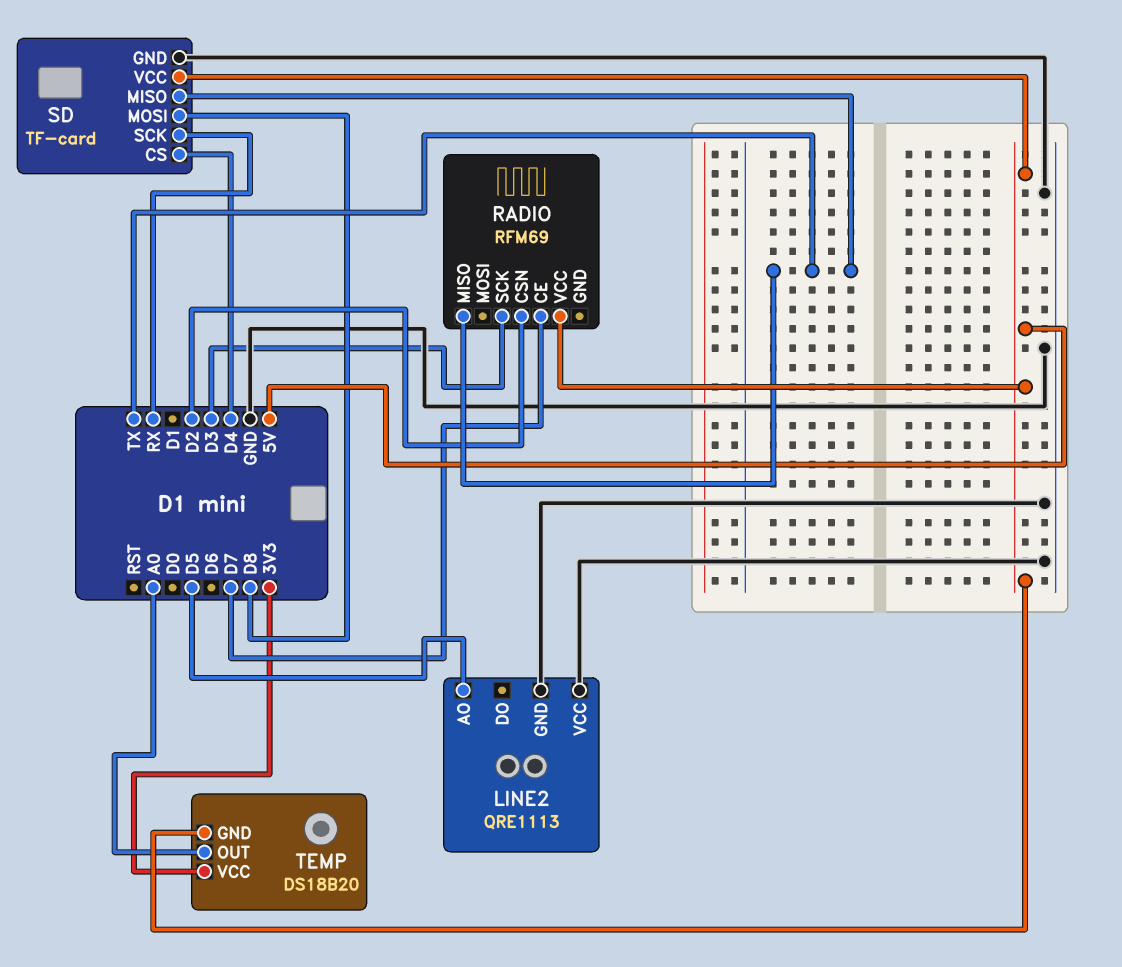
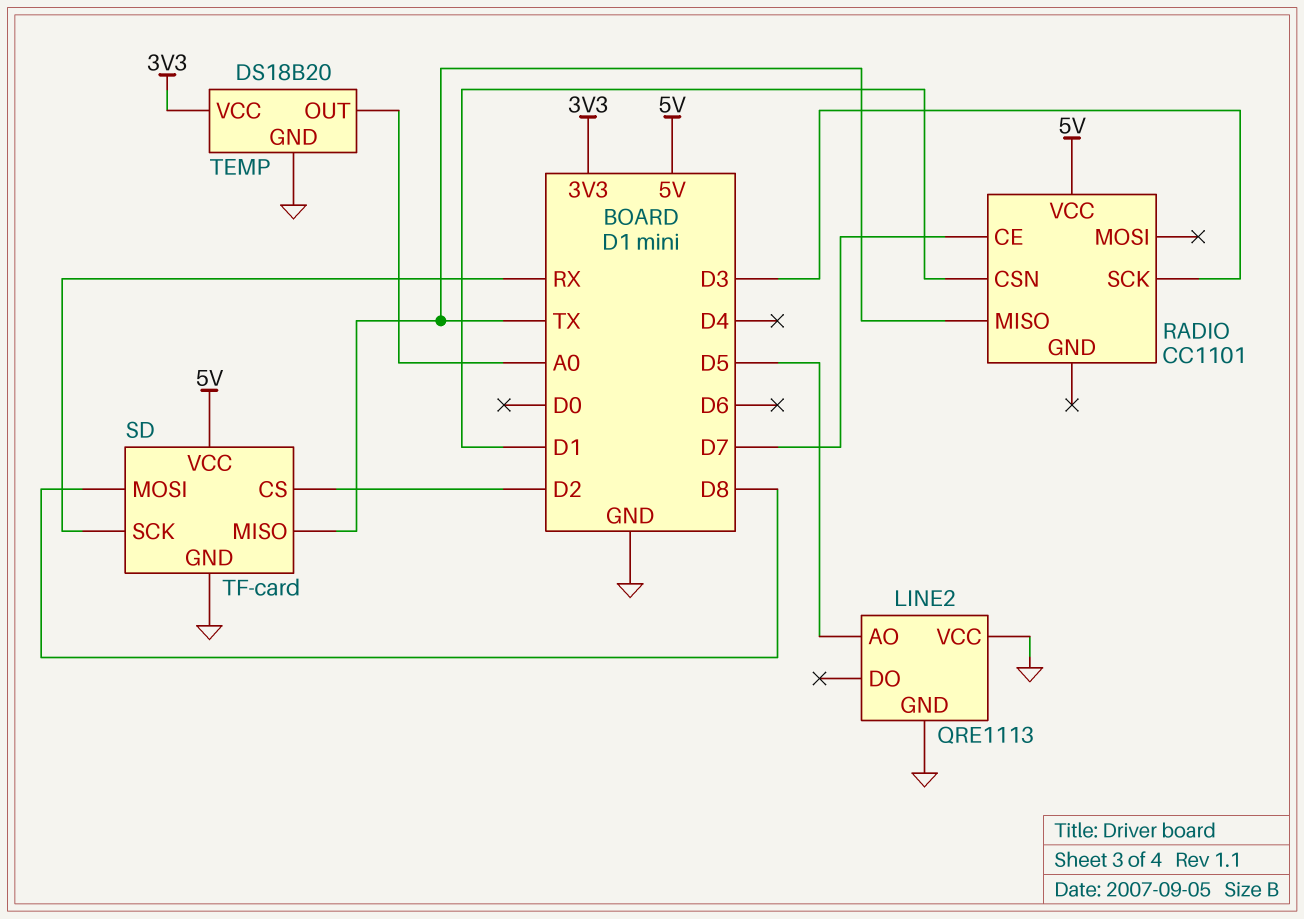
RADIO: RFM69 -> CC1101
RADIO pin CSN: D2 -> D1
SD pin CS: D4 -> D2
TEMP pin GND: 5V -> GND

